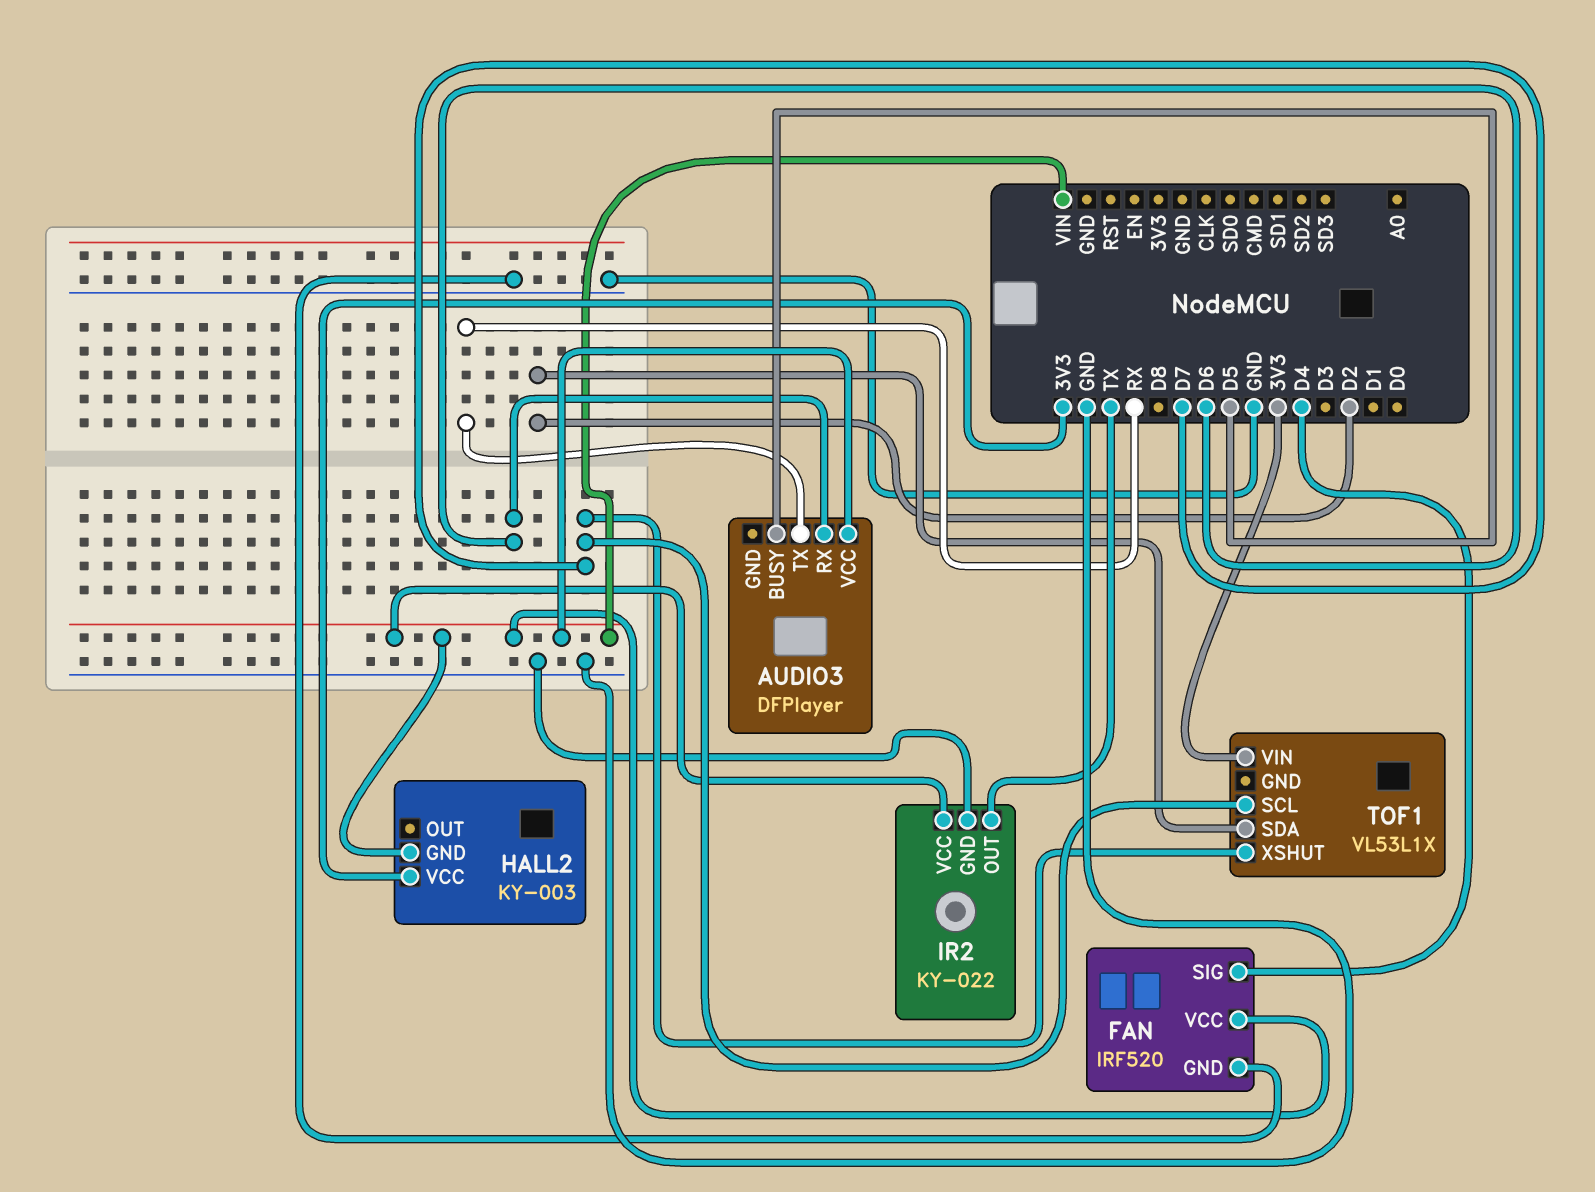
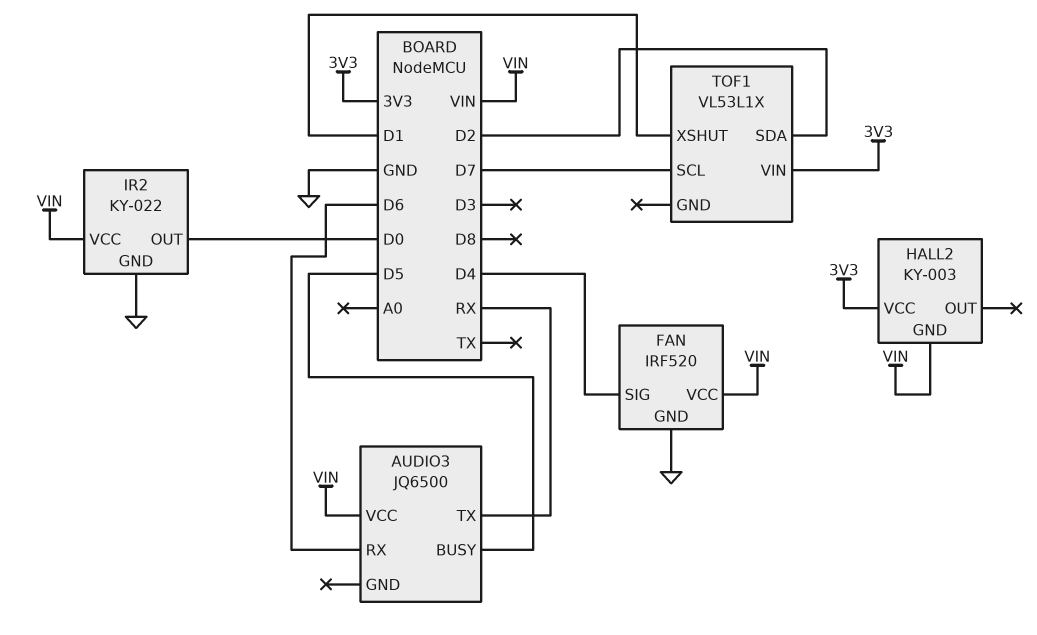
AUDIO3: DFPlayer -> JQ6500
IR2 pin OUT: TX -> D0
TOF1 pin XSHUT: D7 -> D1

